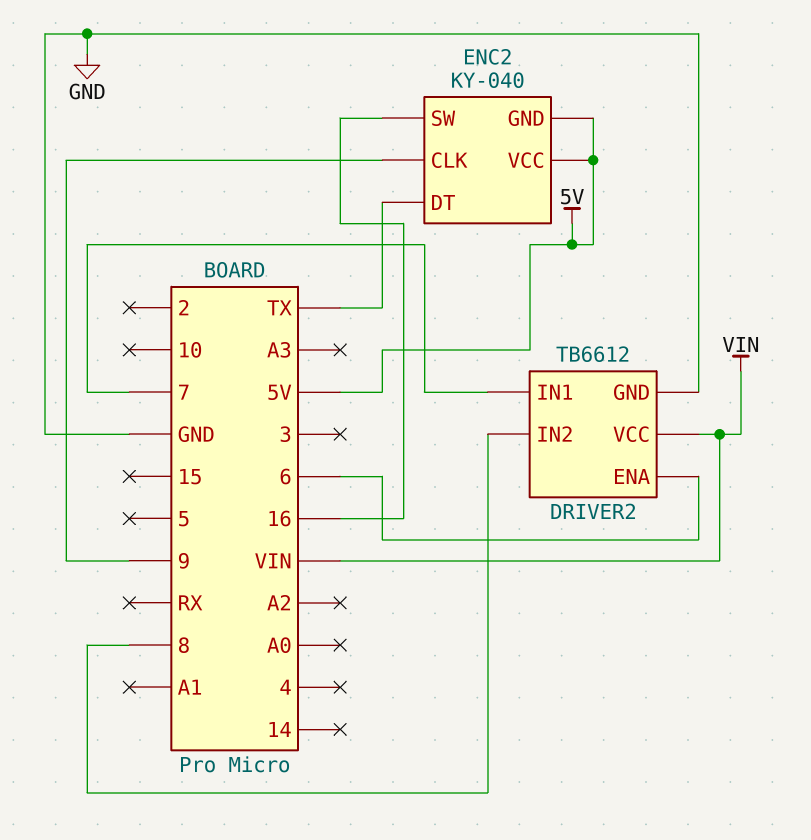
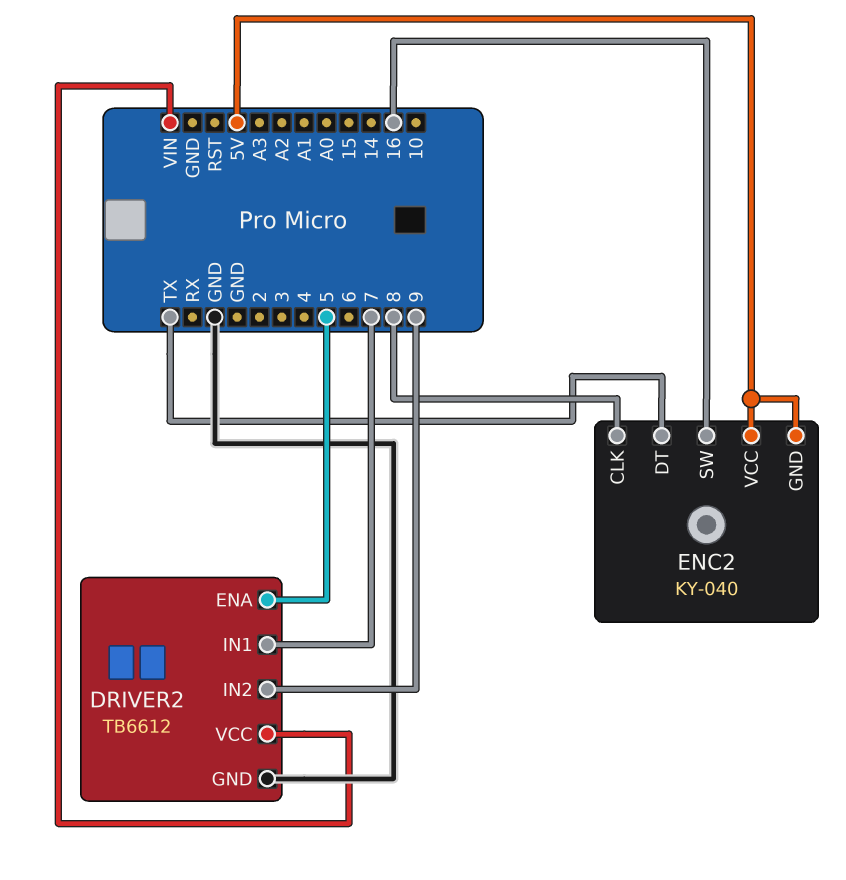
DRIVER2 pin ENA: 6 -> 5
DRIVER2 pin IN2: 8 -> 9
ENC2 pin CLK: 9 -> 8

